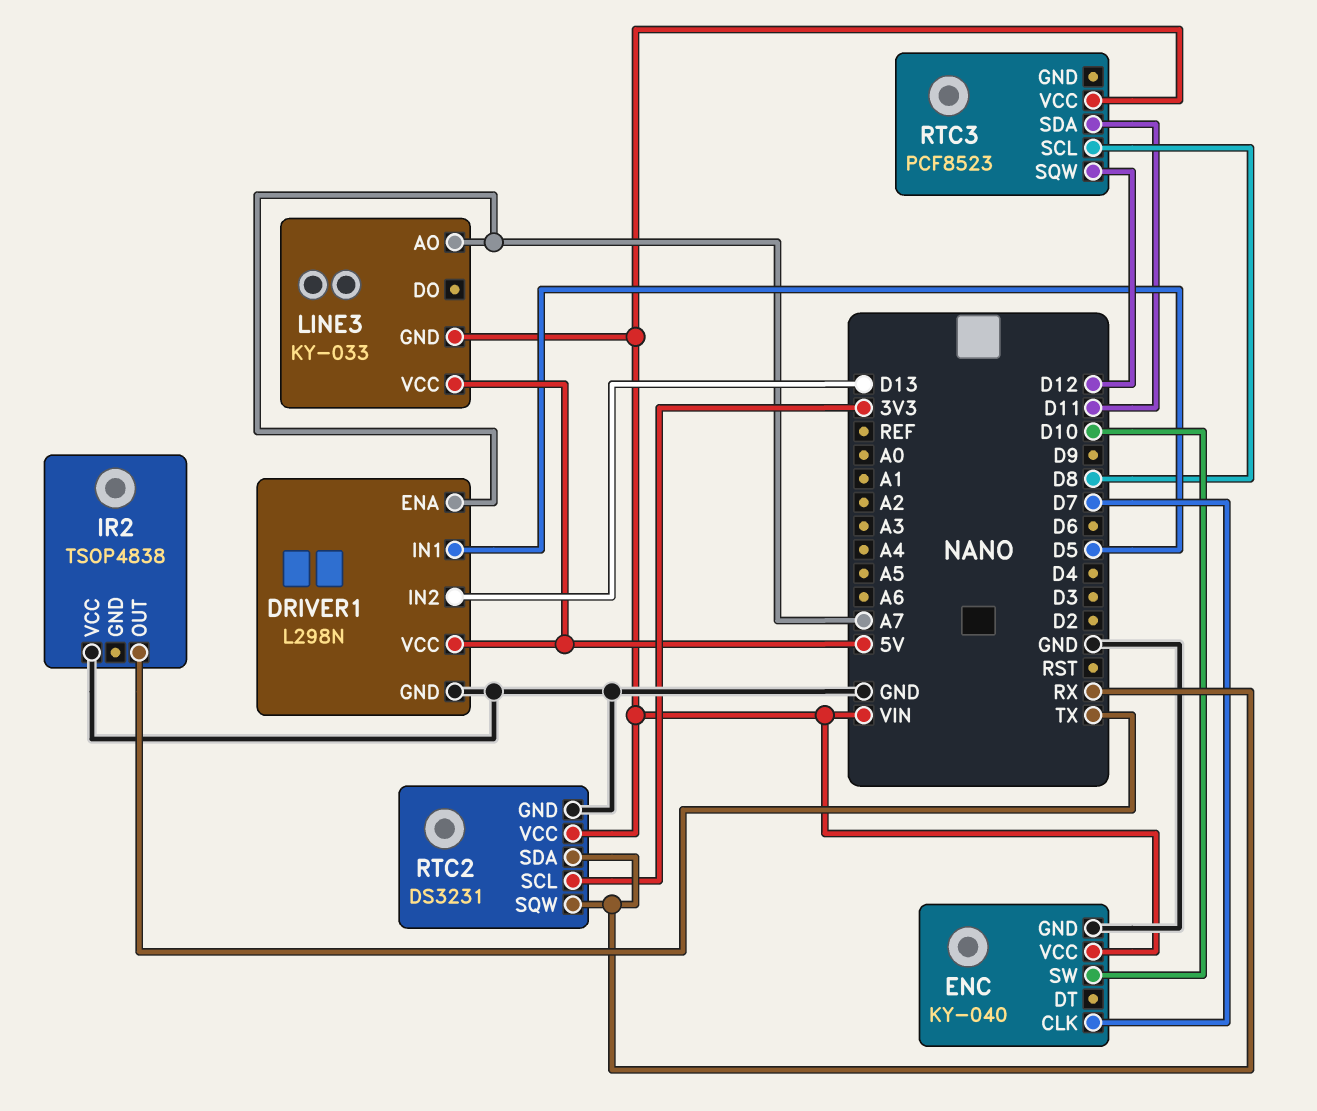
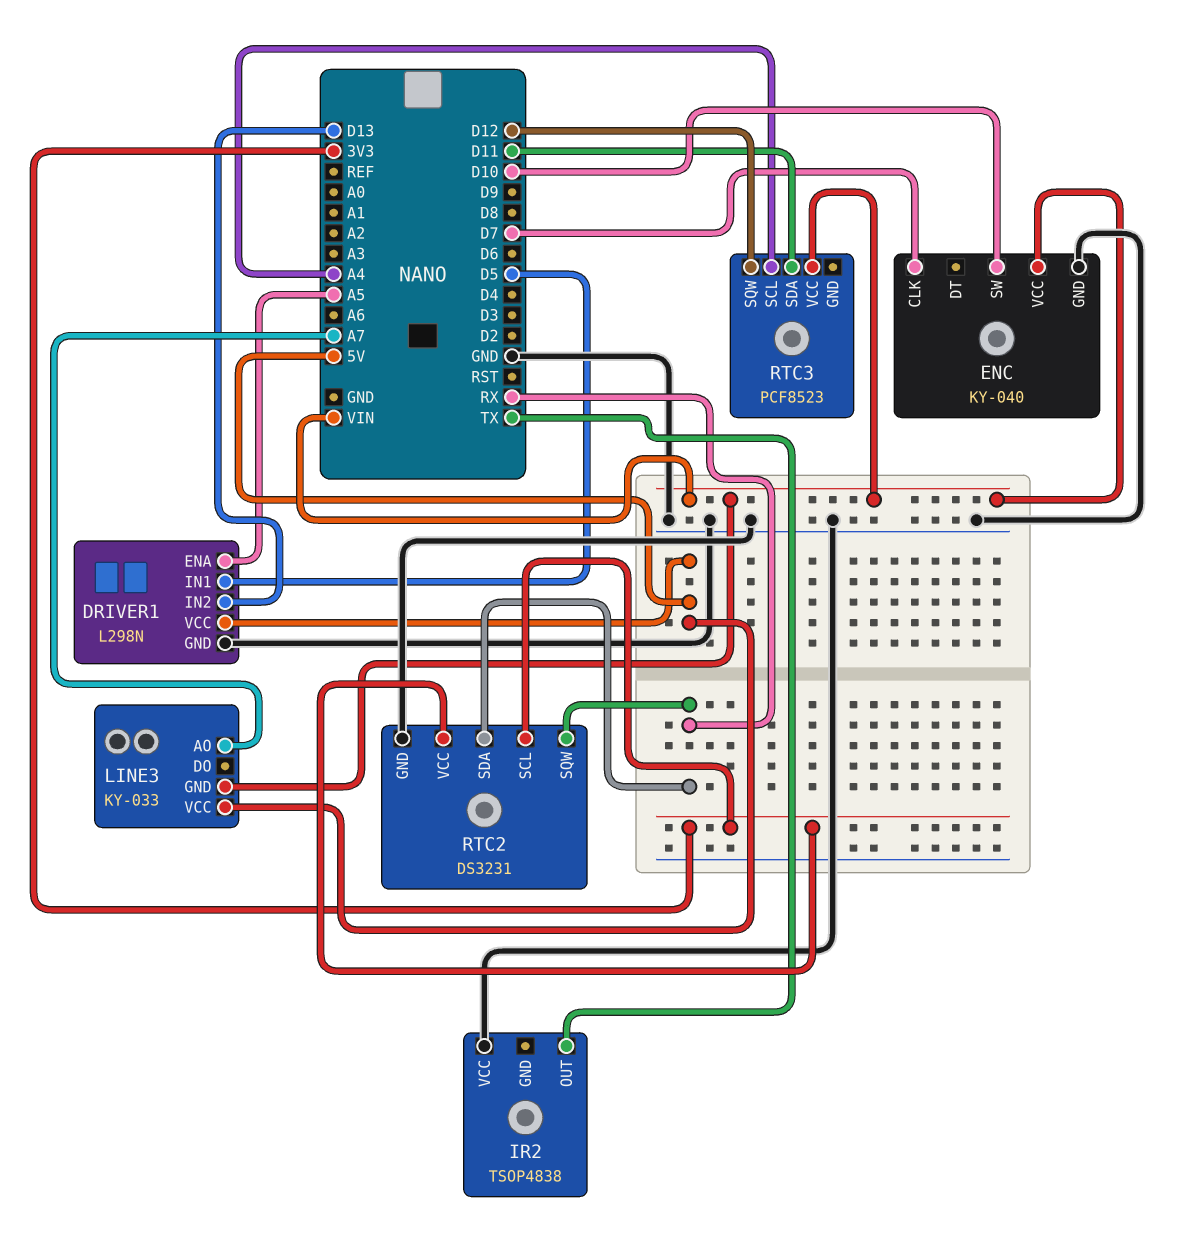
DRIVER1 pin ENA: A7 -> A5
RTC2 pin VCC: VIN -> 3V3
RTC3 pin SCL: D8 -> A4

